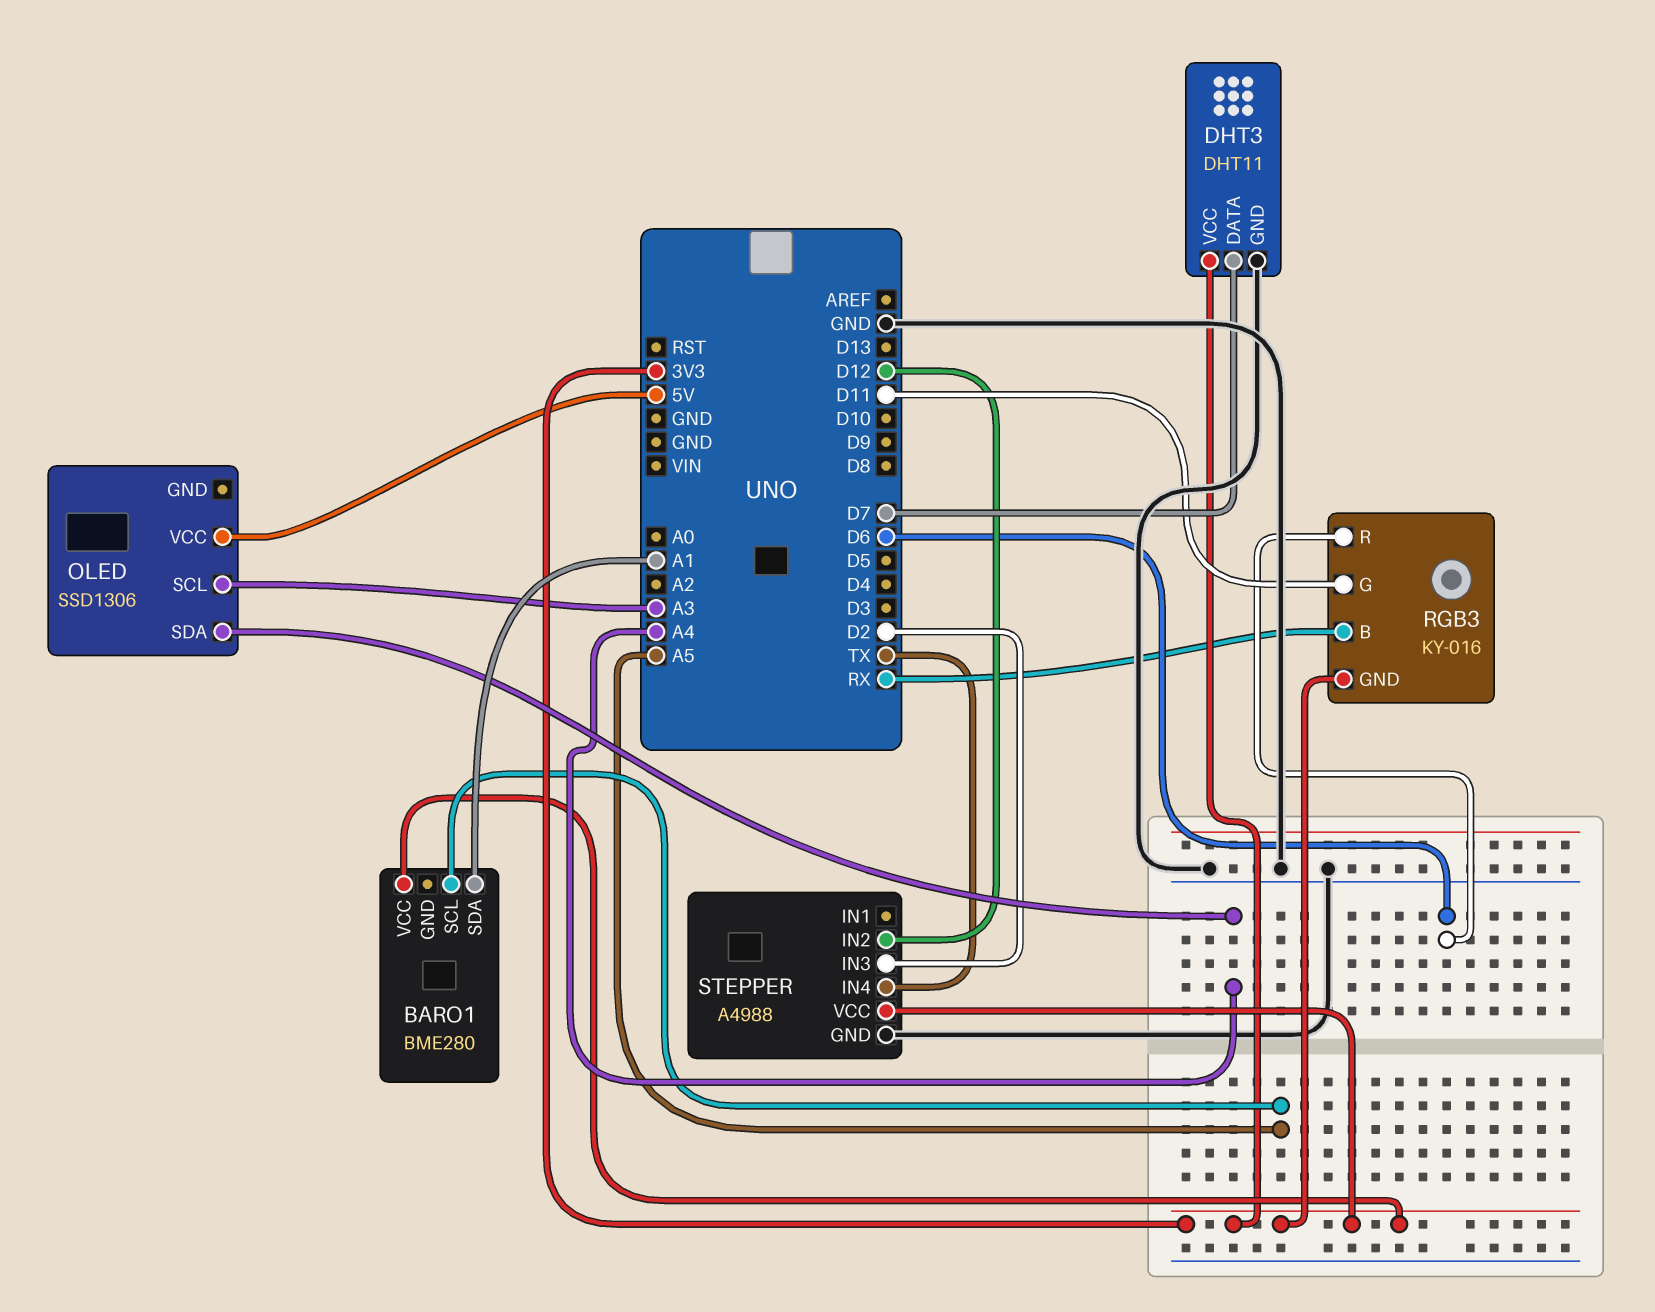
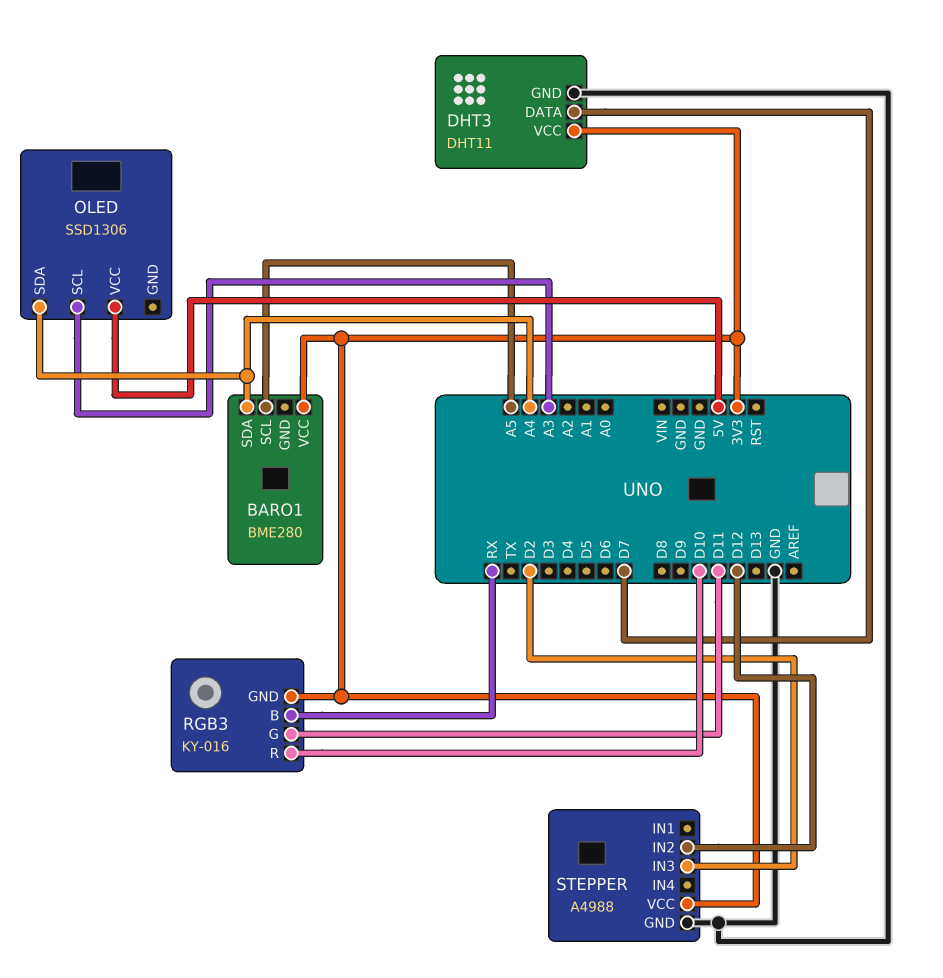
BARO1 pin SDA: A1 -> A4
RGB3 pin R: D6 -> D10
STEPPER pin IN4: TX -> none

